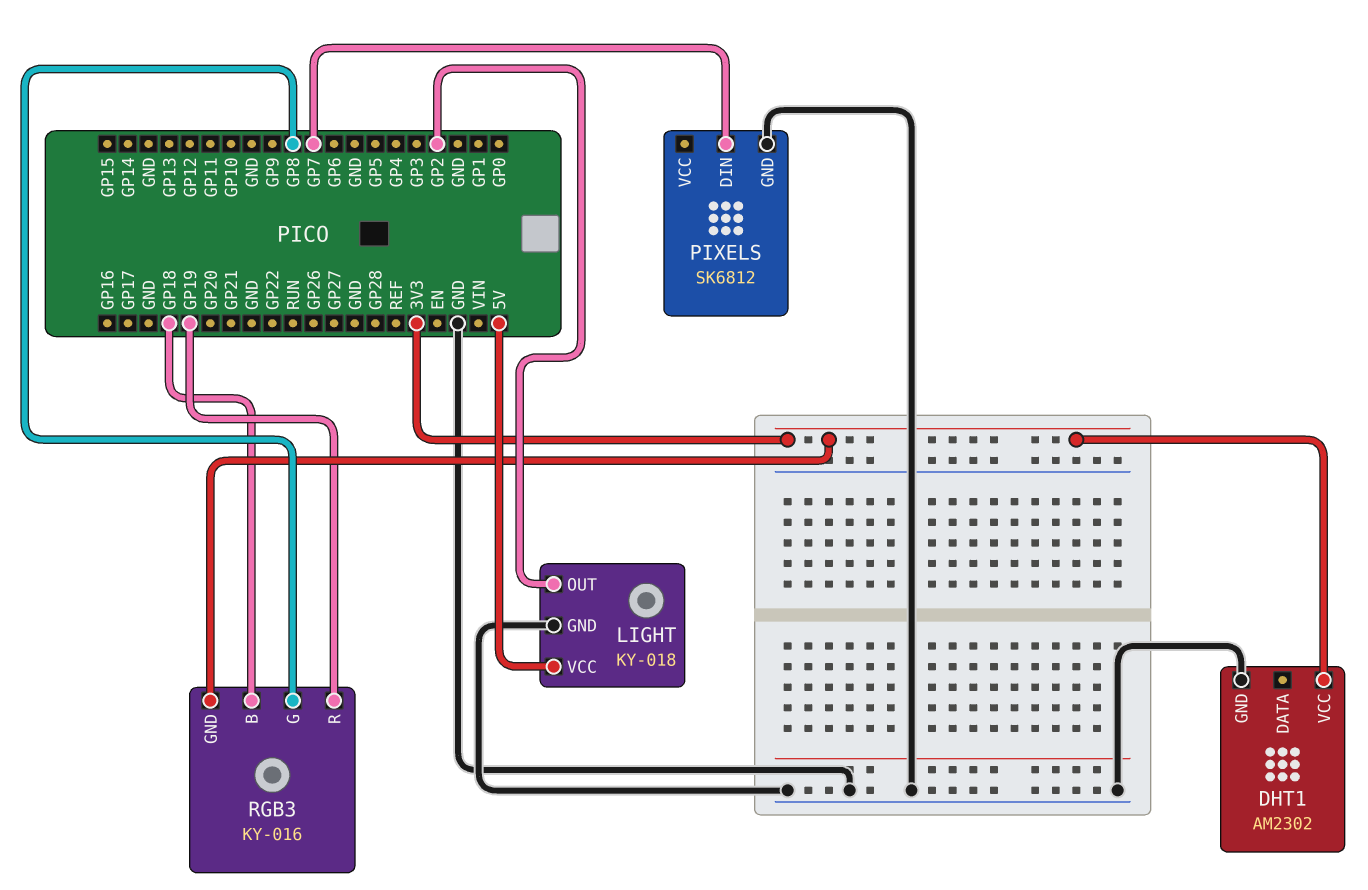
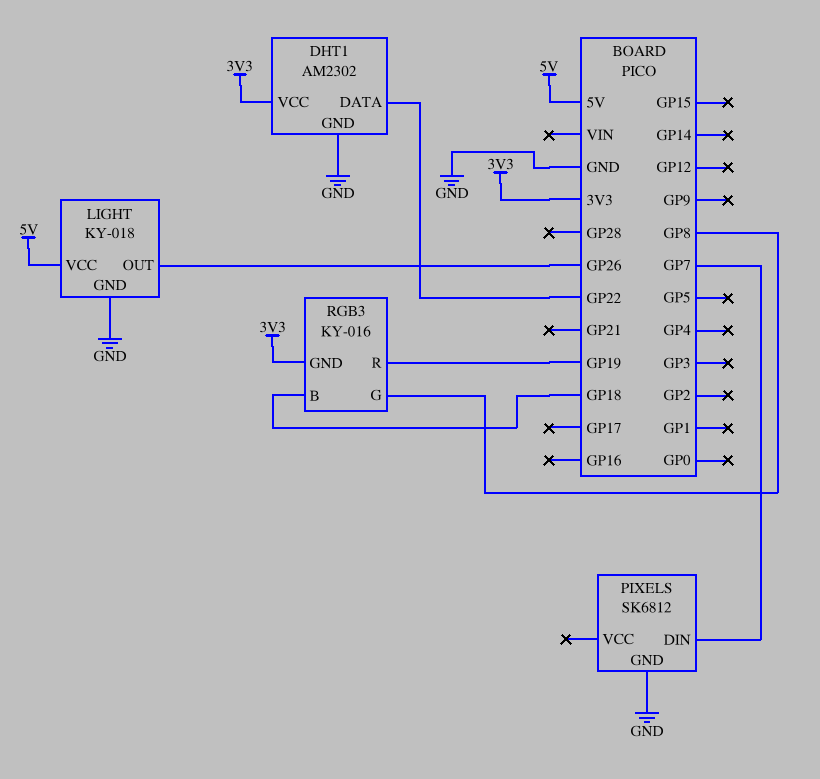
DHT1 pin DATA: none -> GP22
LIGHT pin OUT: GP2 -> GP26

